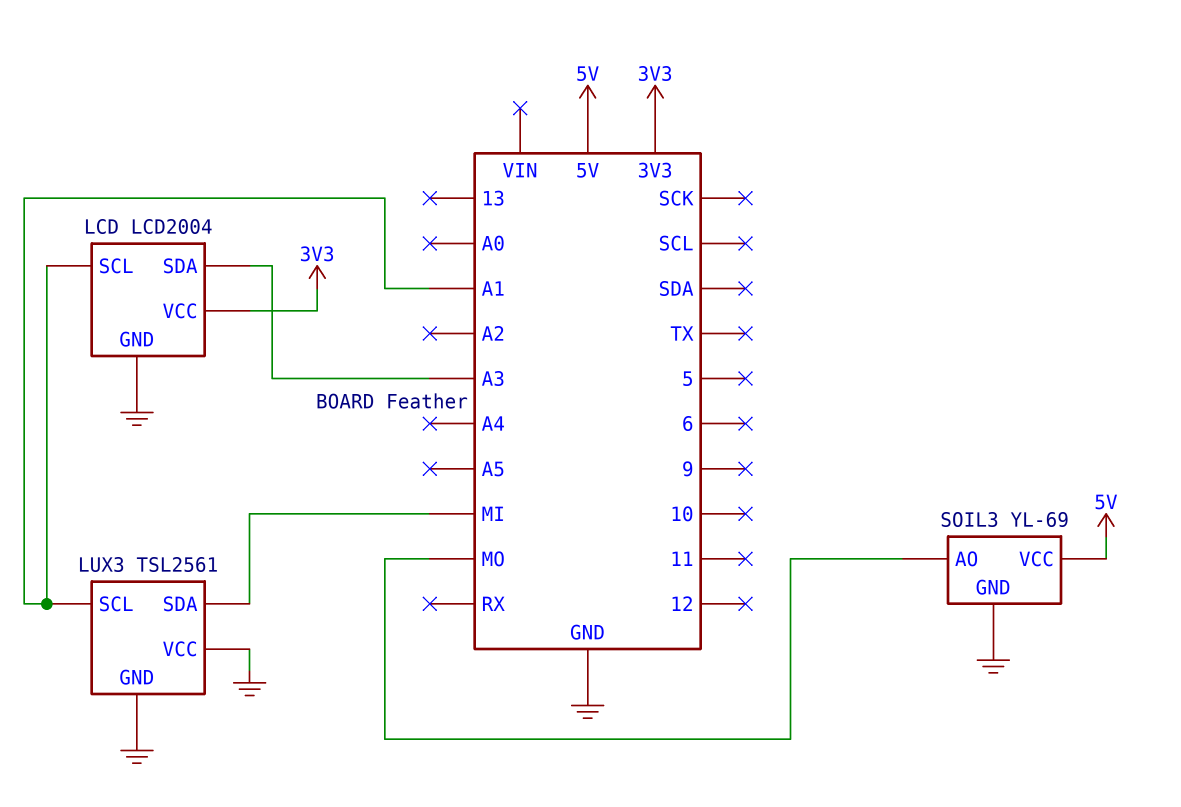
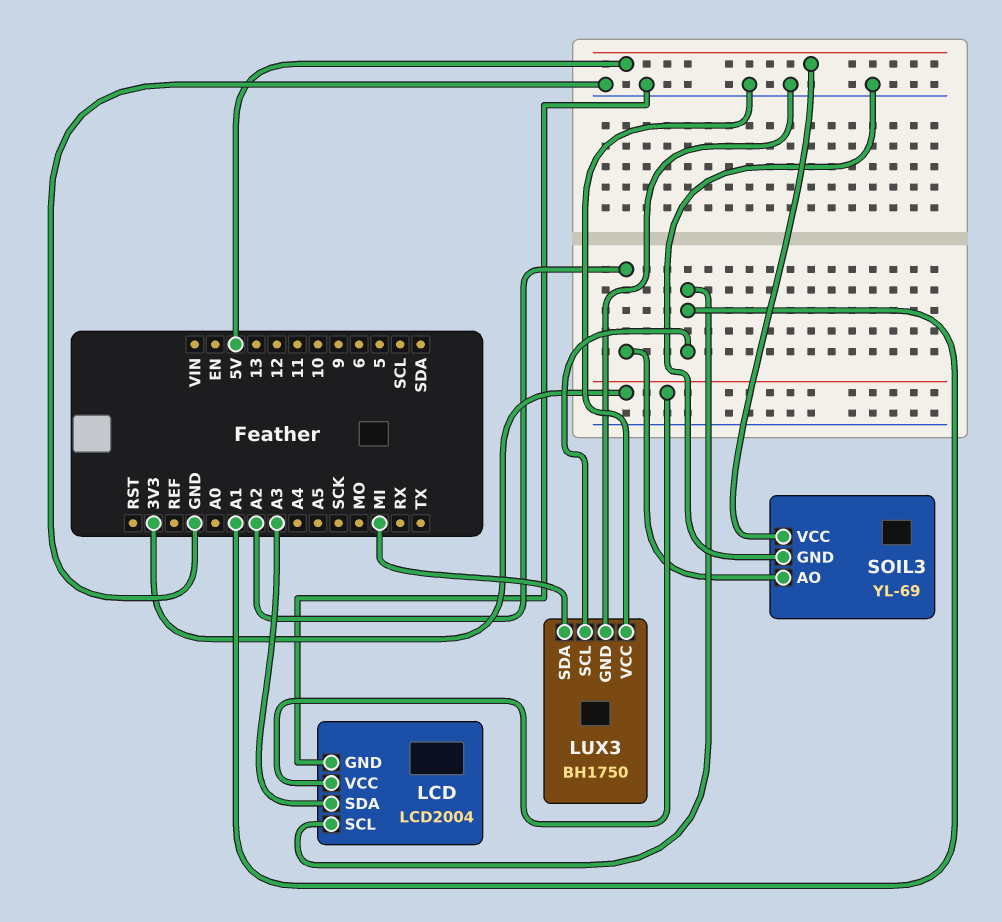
LUX3: TSL2561 -> BH1750
SOIL3 pin AO: MO -> A2

